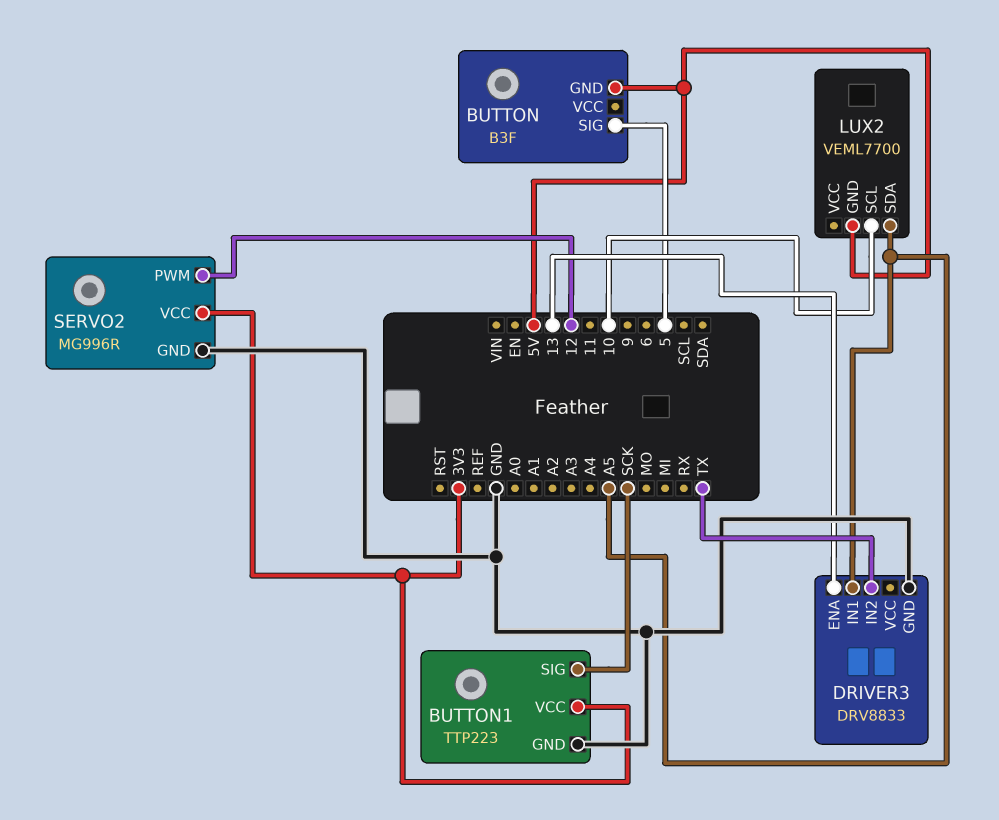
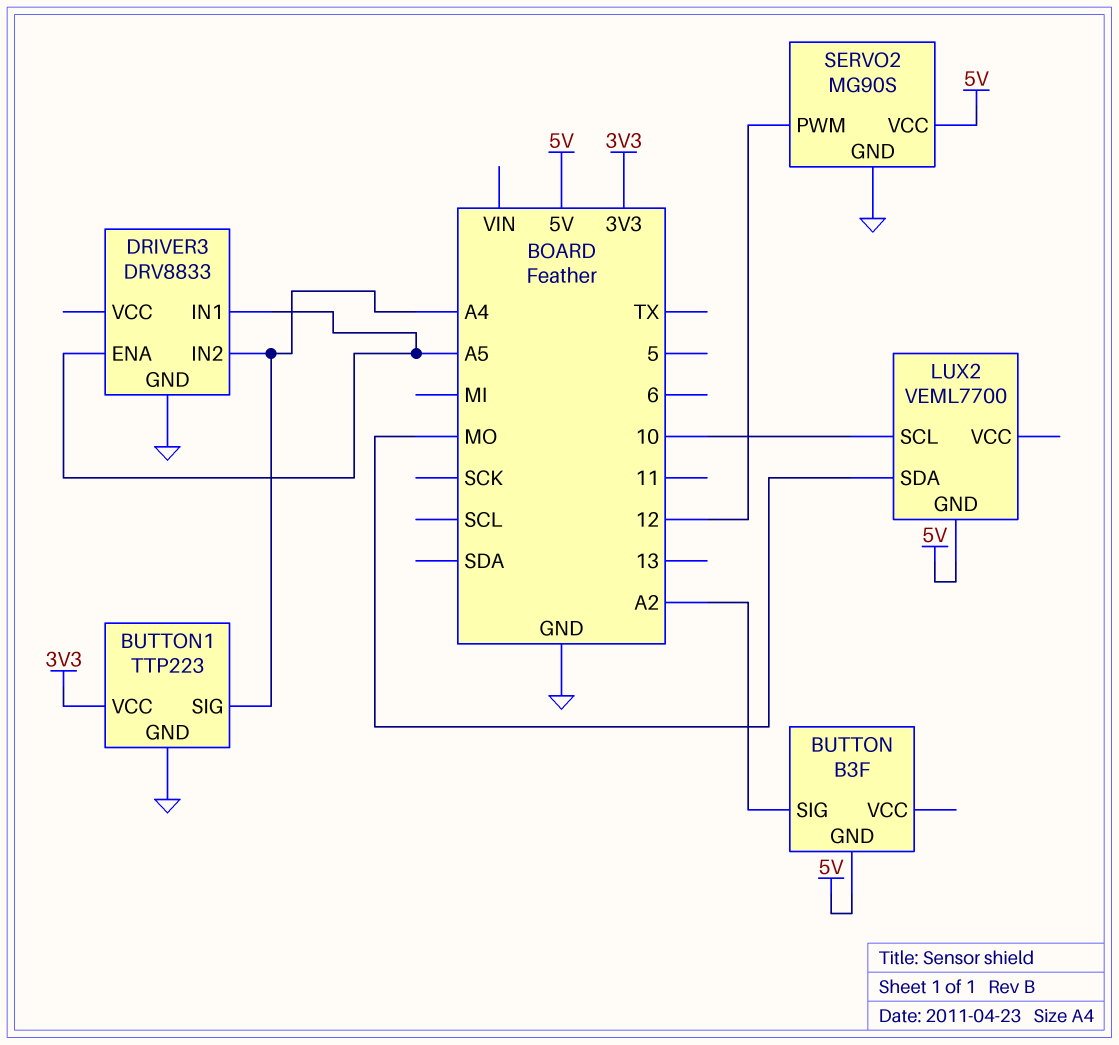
BUTTON pin SIG: 5 -> A2
BUTTON1 pin SIG: SCK -> A4
DRIVER3 pin ENA: 13 -> A5
DRIVER3 pin IN2: TX -> A4
LUX2 pin SDA: A5 -> MO
SERVO2: MG996R -> MG90S
SERVO2 pin VCC: 3V3 -> 5V

